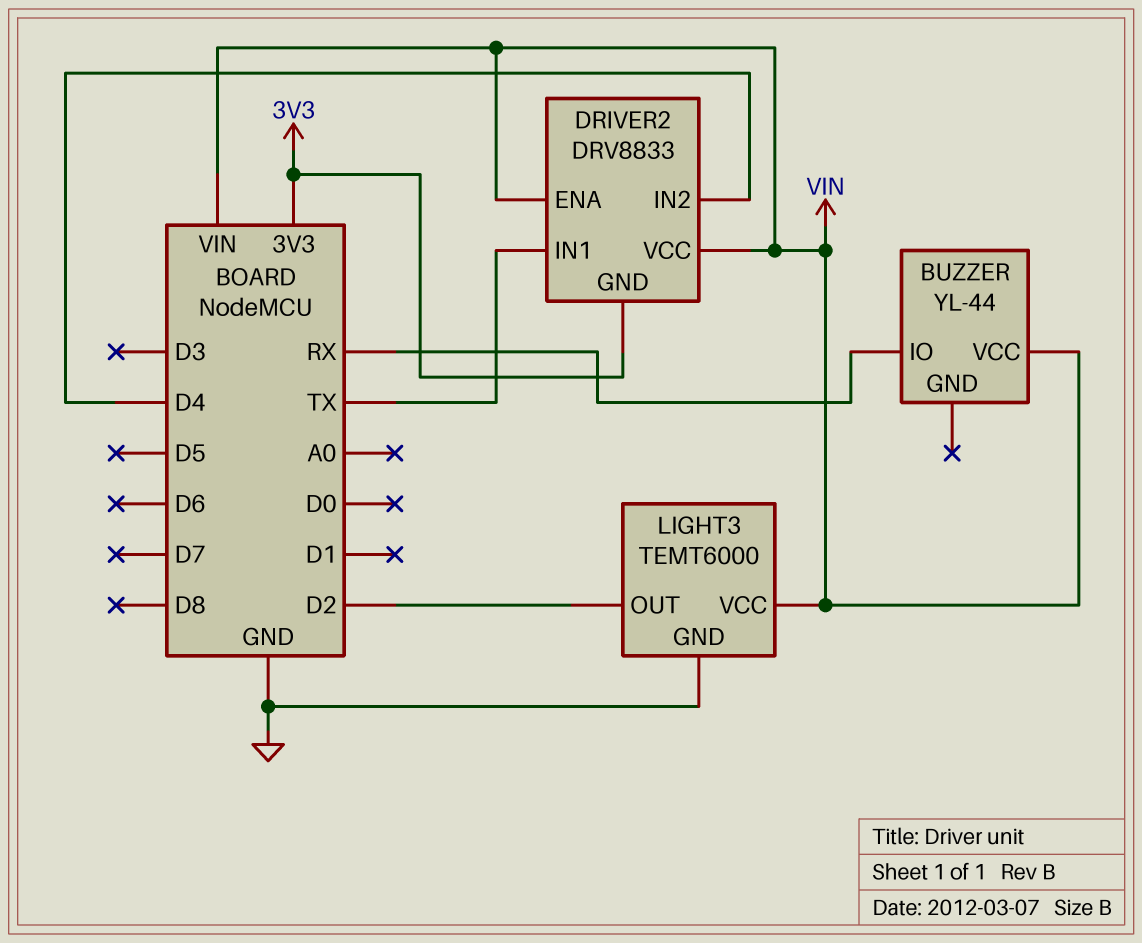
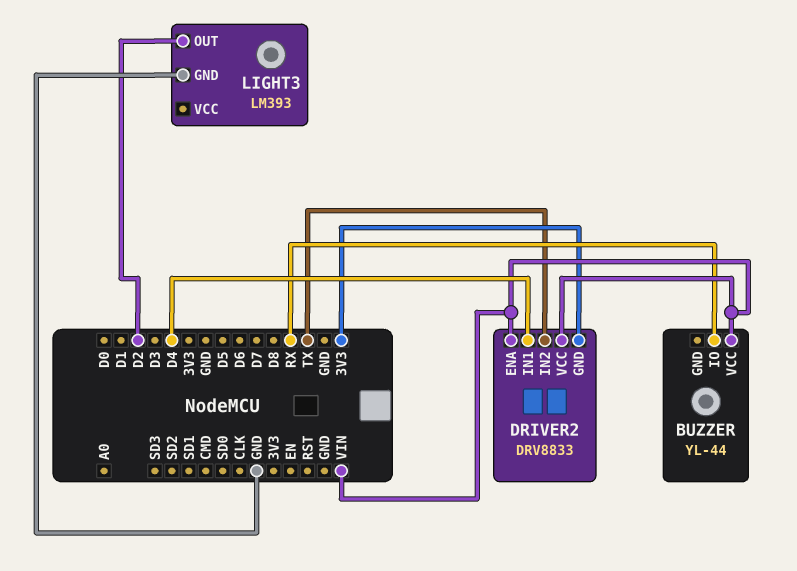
DRIVER2 pin IN1: TX -> D4
DRIVER2 pin IN2: D4 -> TX
LIGHT3: TEMT6000 -> LM393
LIGHT3 pin VCC: VIN -> none

